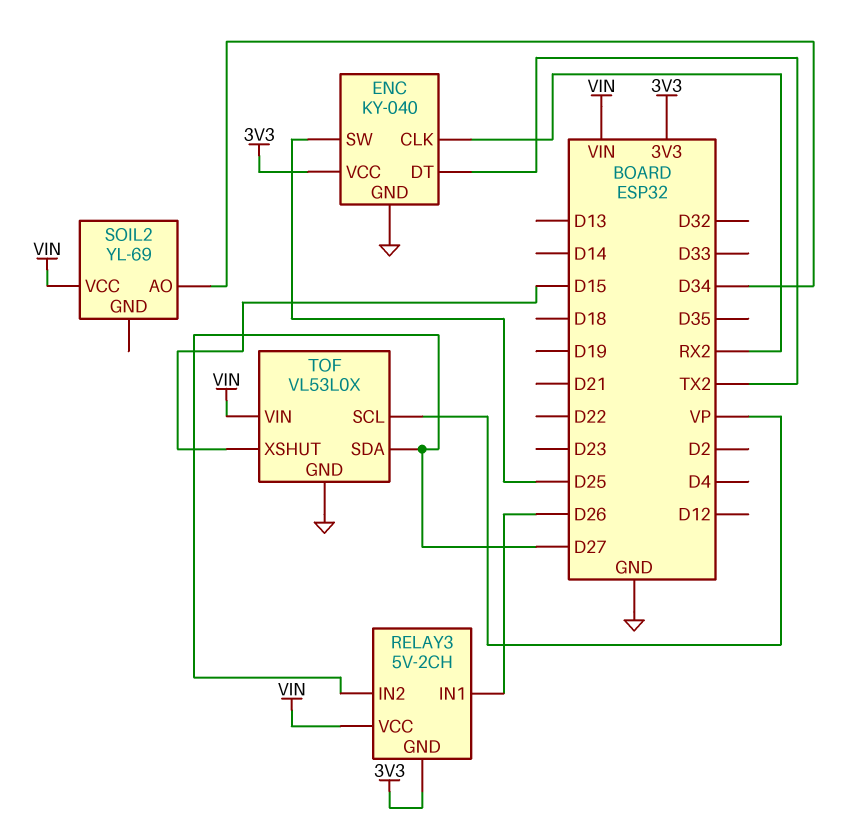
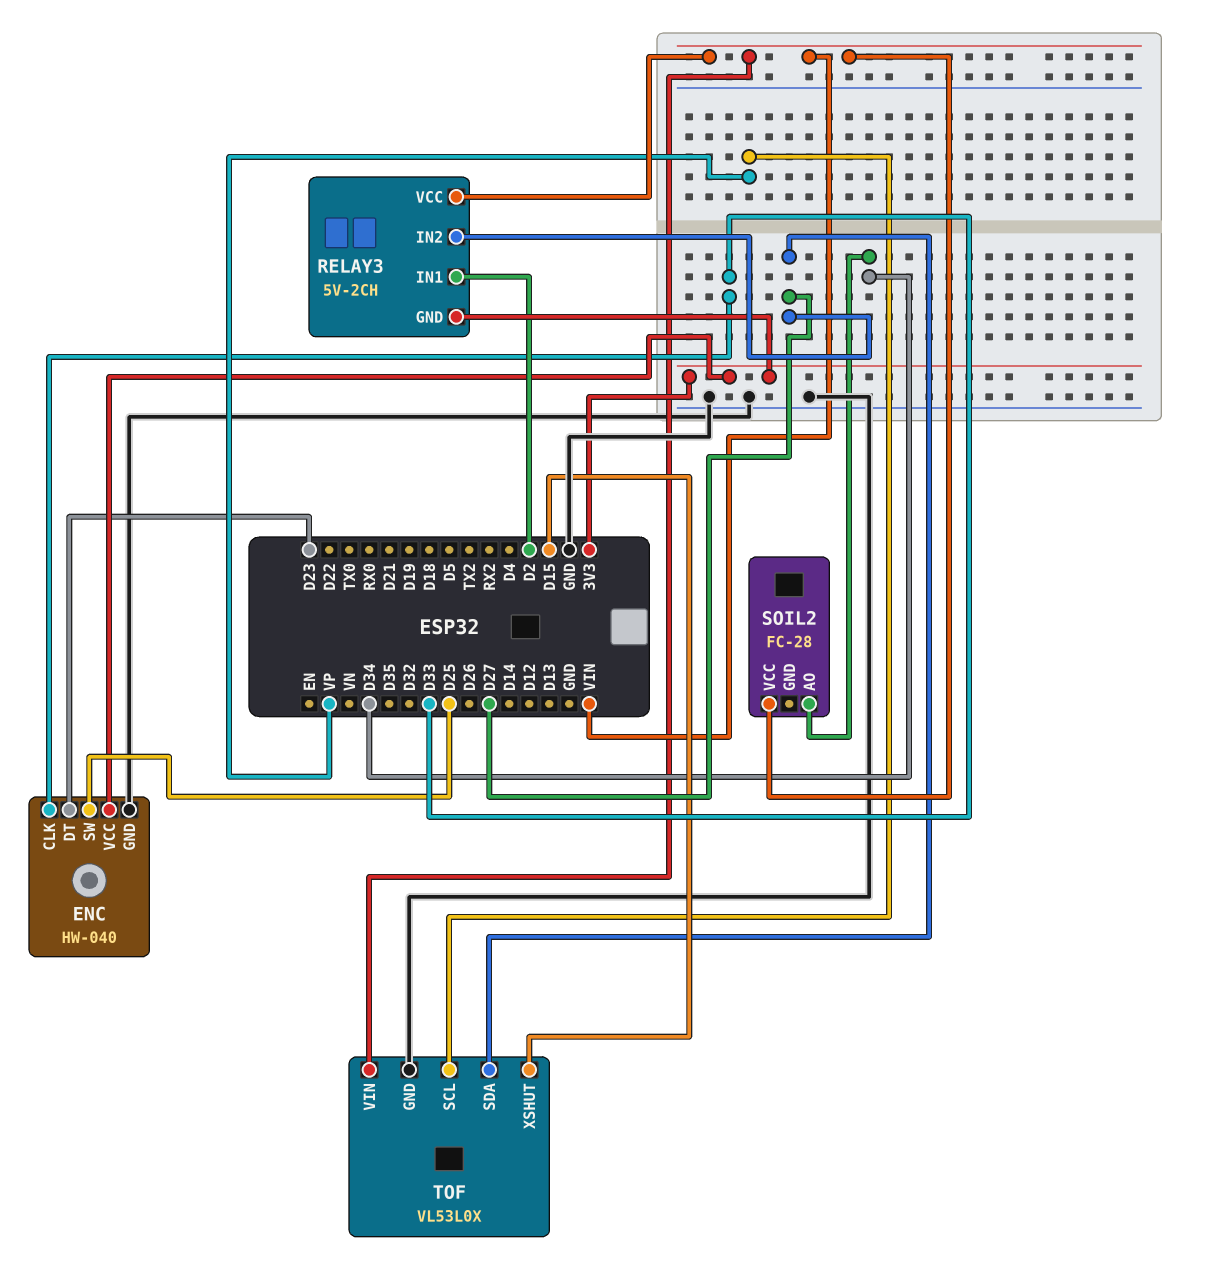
ENC: KY-040 -> HW-040
ENC pin CLK: RX2 -> D33
ENC pin DT: TX2 -> D23
RELAY3 pin IN1: D26 -> D2
SOIL2: YL-69 -> FC-28

